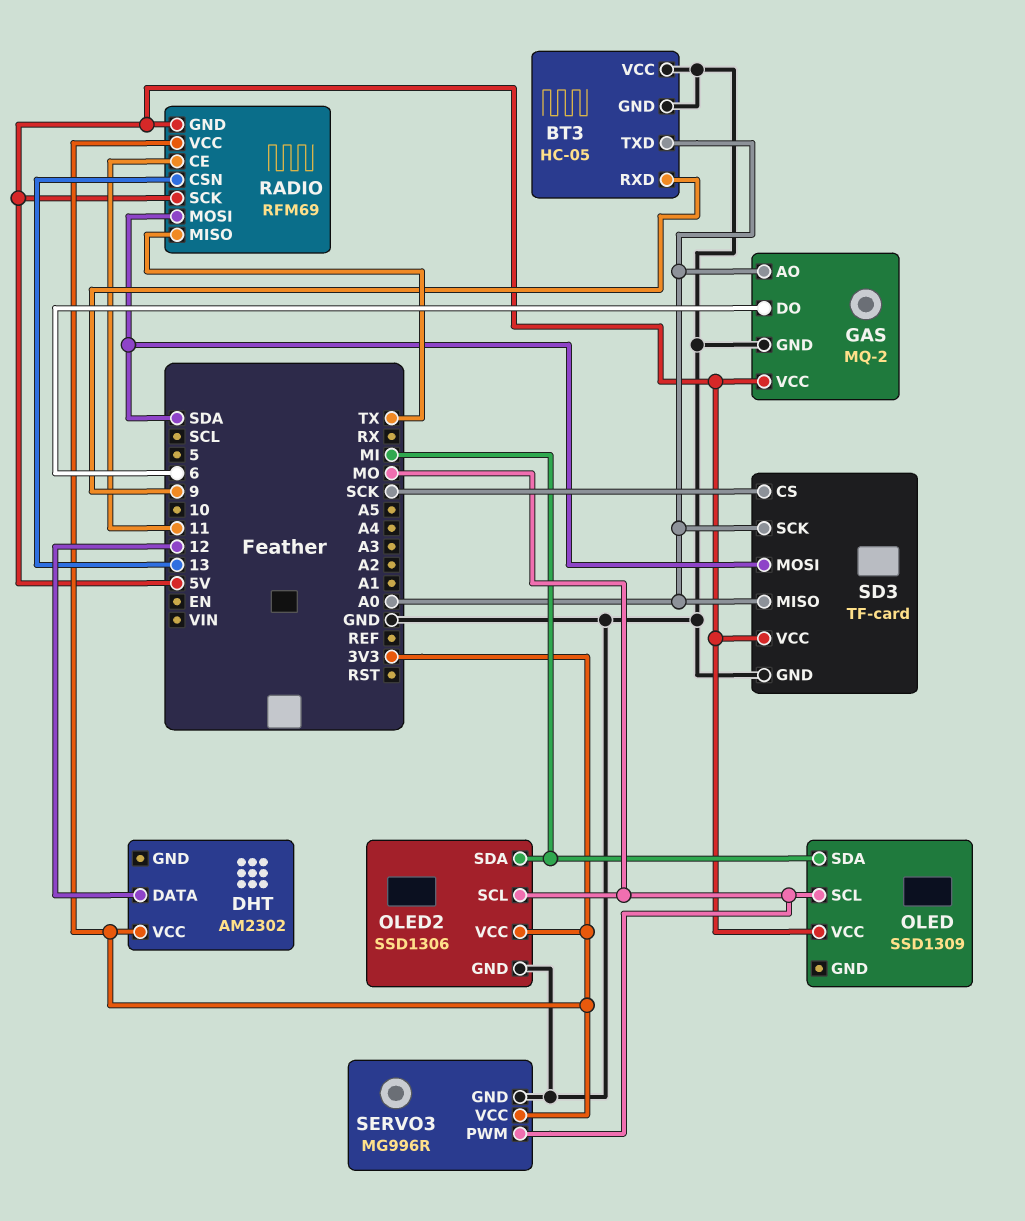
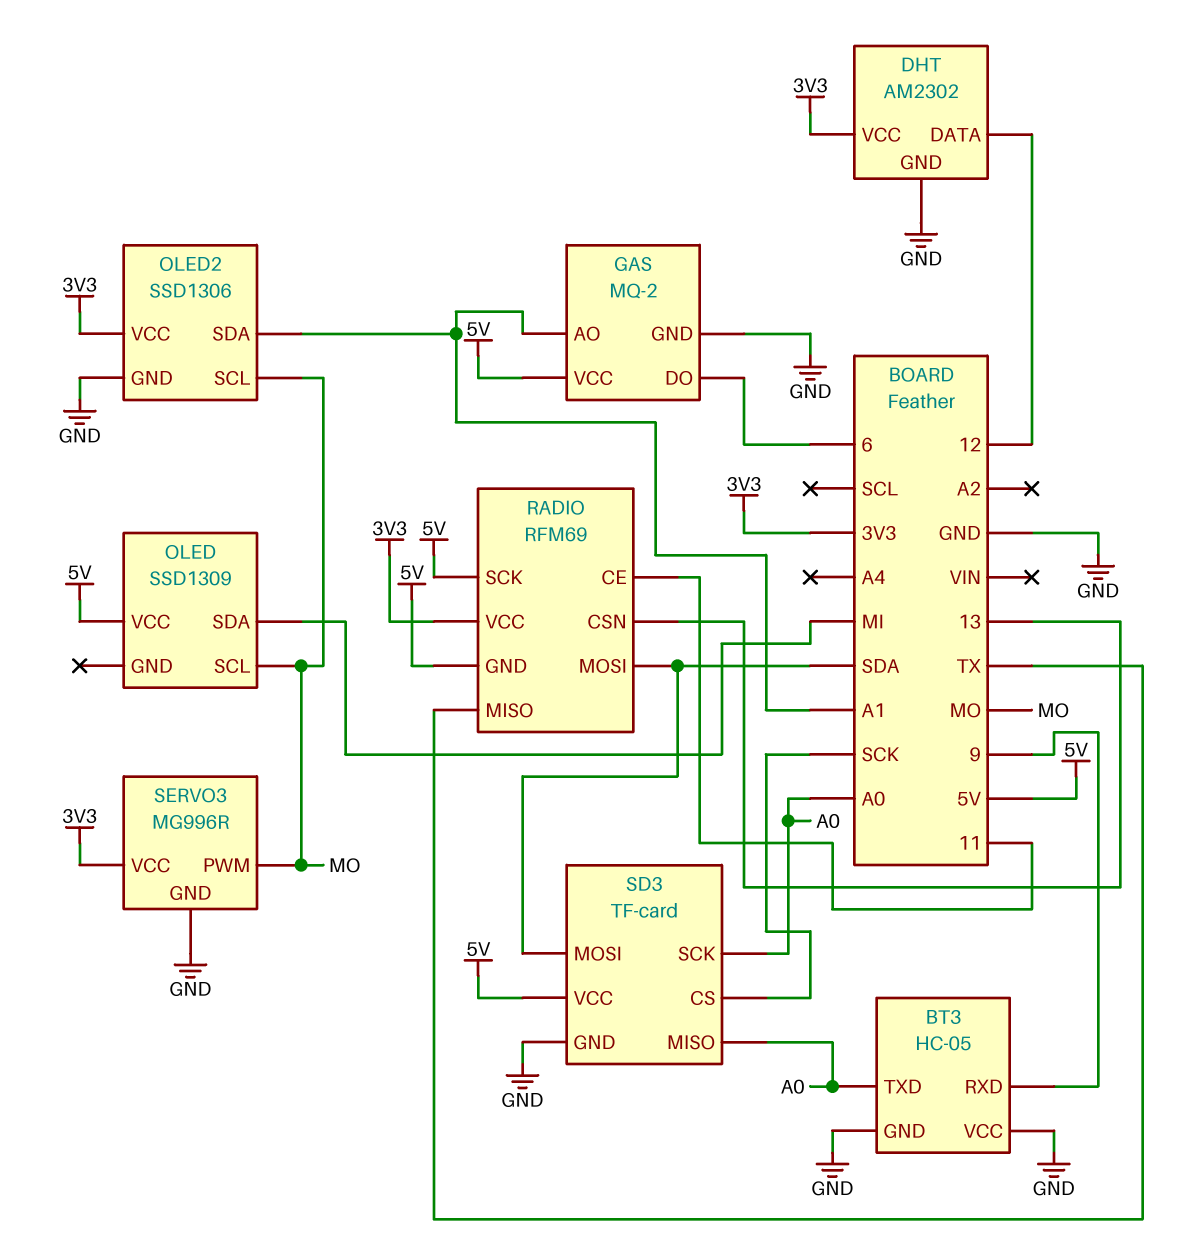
DHT pin GND: none -> GND
GAS pin AO: A0 -> A1
OLED2 pin SDA: MI -> A1

